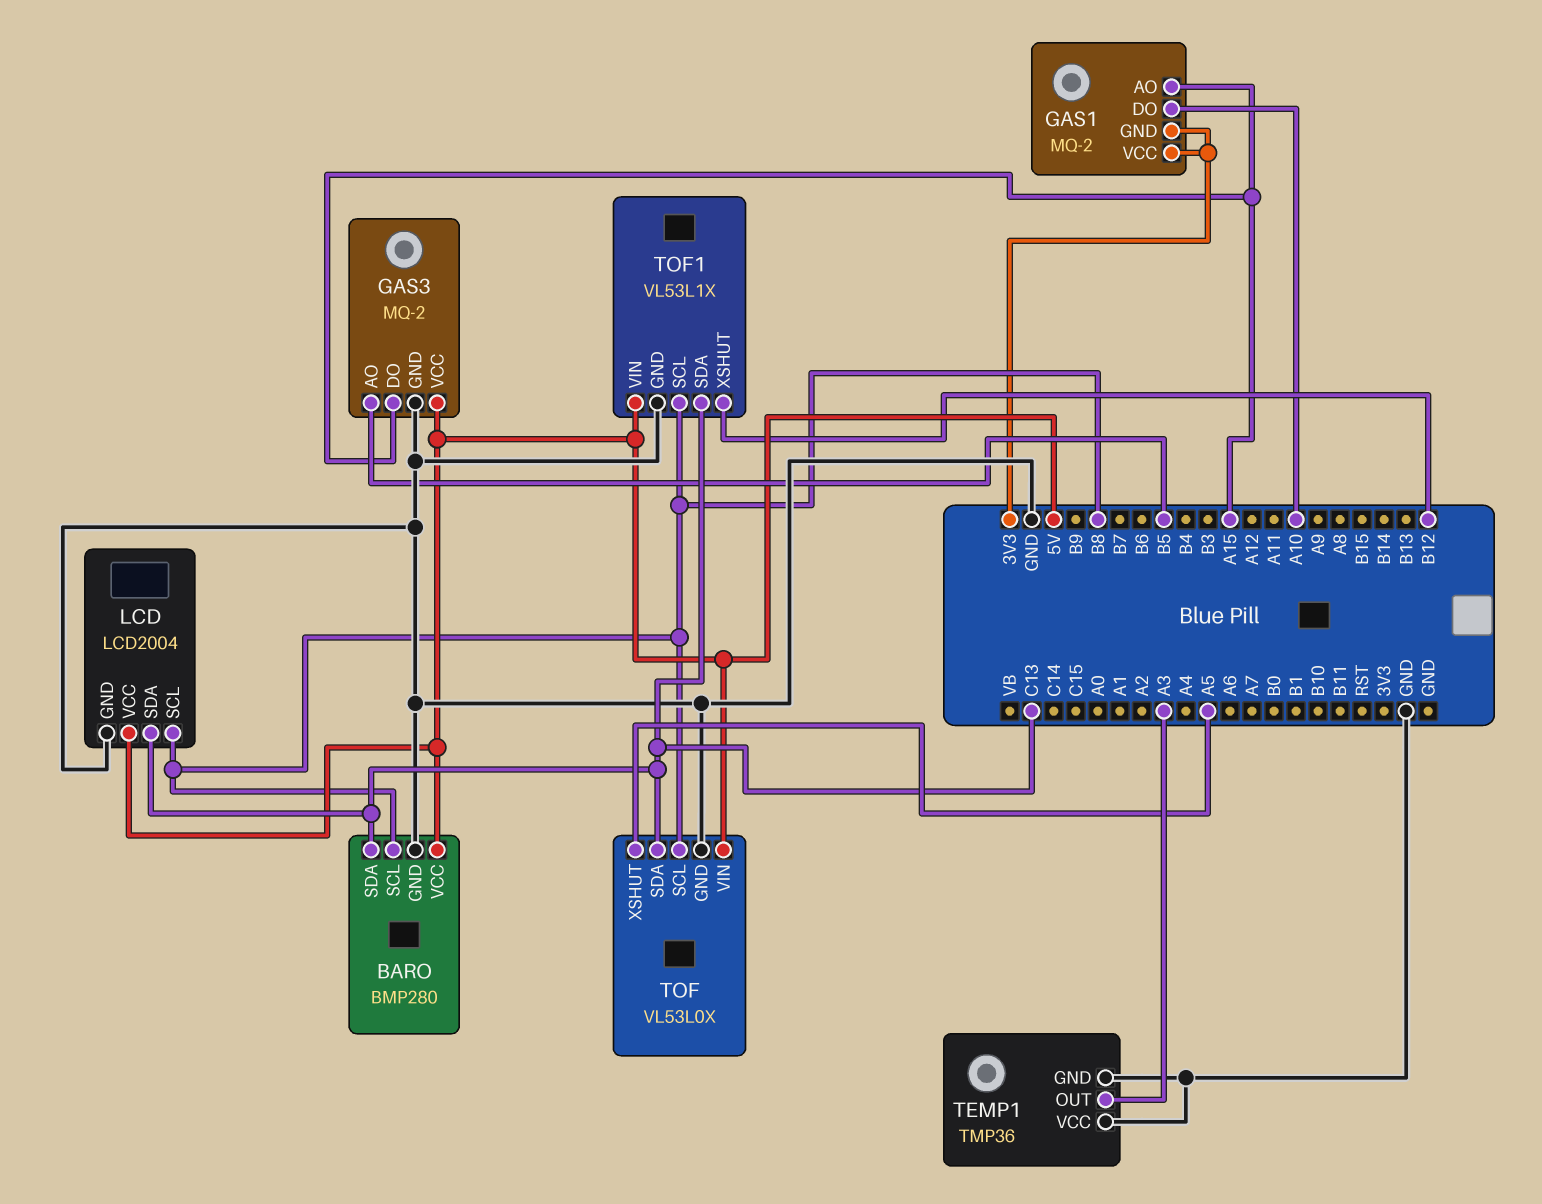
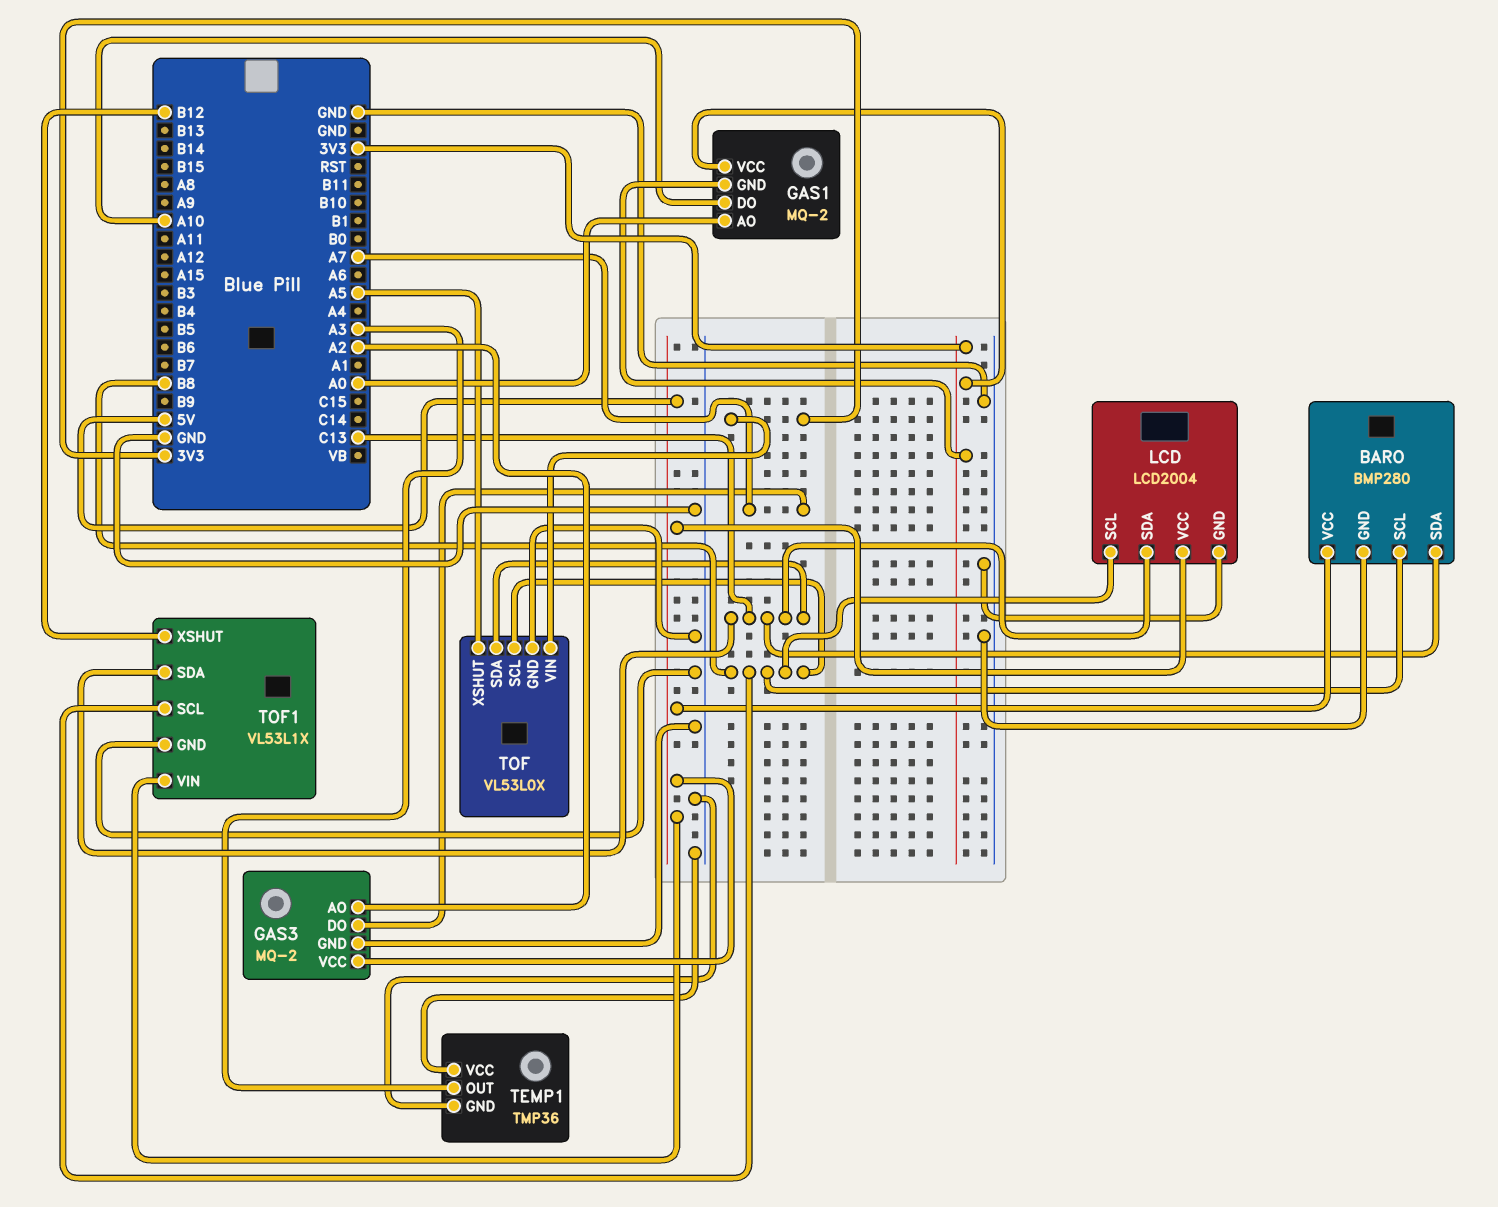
GAS1 pin AO: A15 -> A0
GAS3 pin AO: B5 -> A2
GAS3 pin DO: A15 -> A7
TOF pin VIN: 5V -> 3V3

